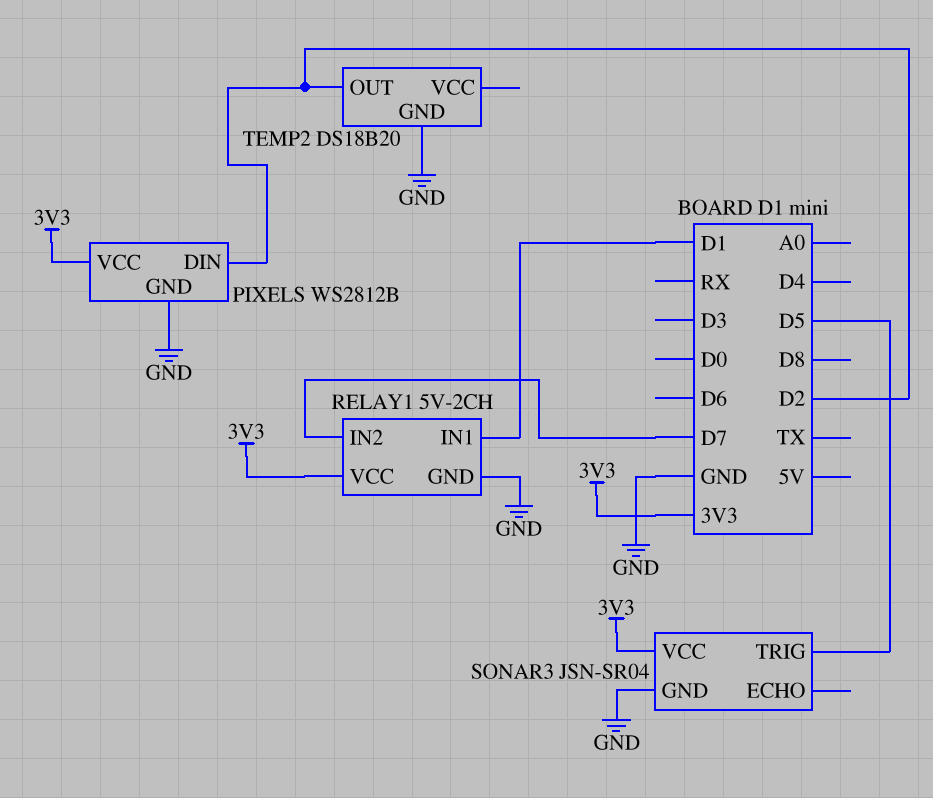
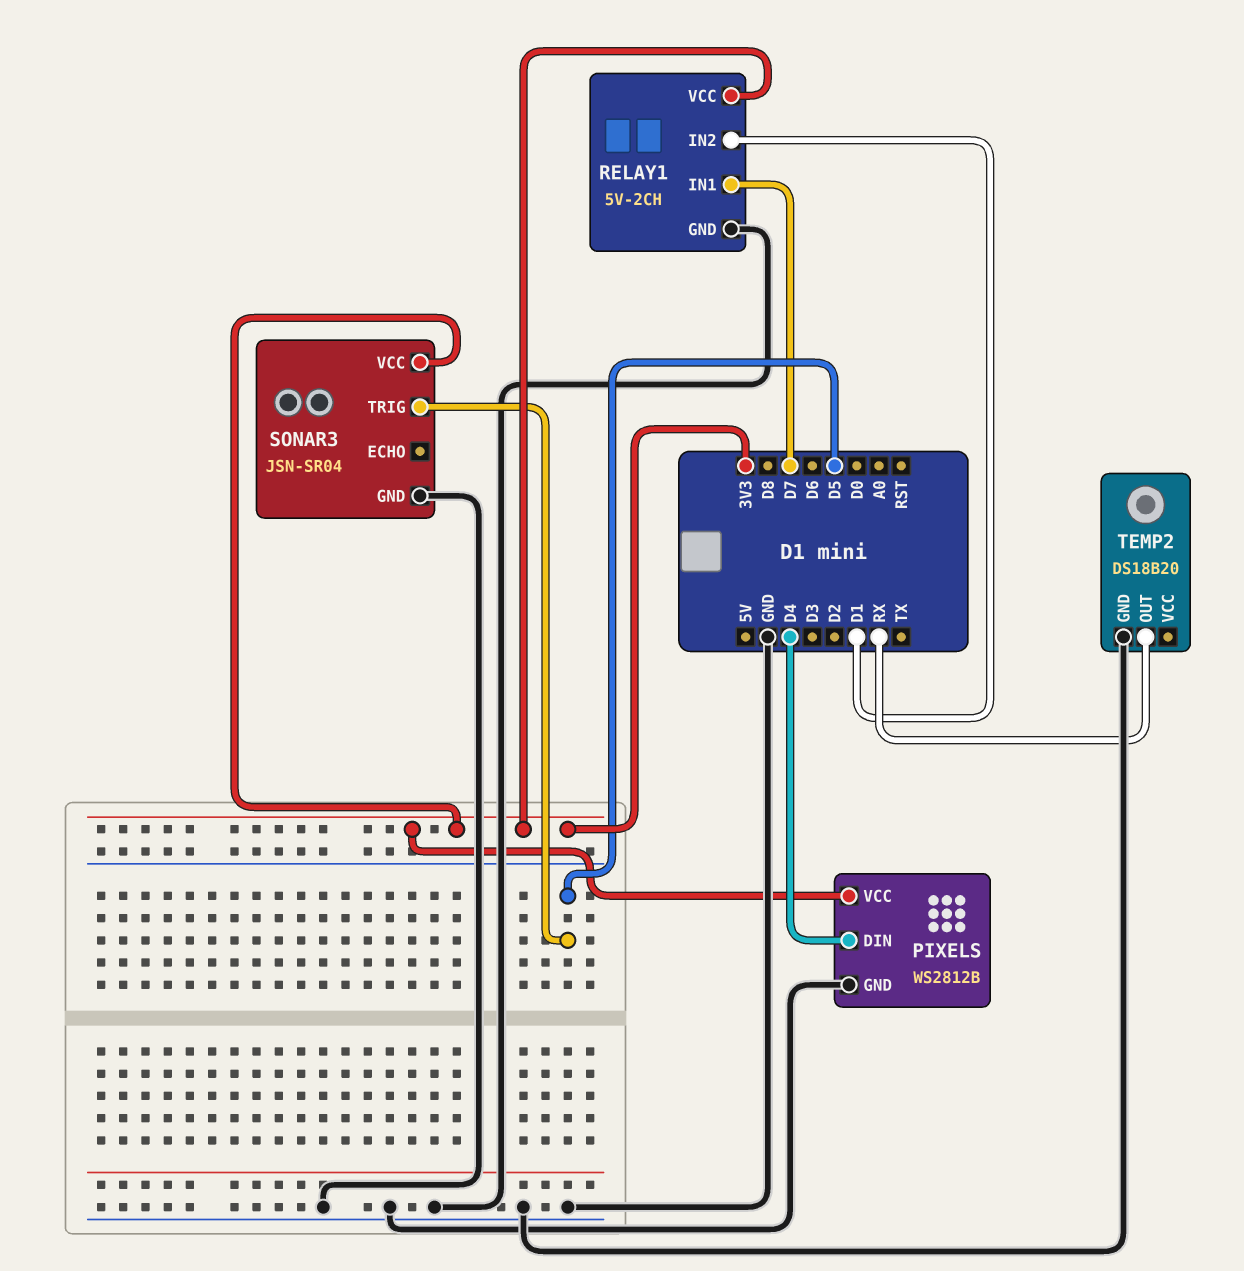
PIXELS pin DIN: D2 -> D4
RELAY1 pin IN1: D1 -> D7
RELAY1 pin IN2: D7 -> D1
TEMP2 pin OUT: D2 -> RX

